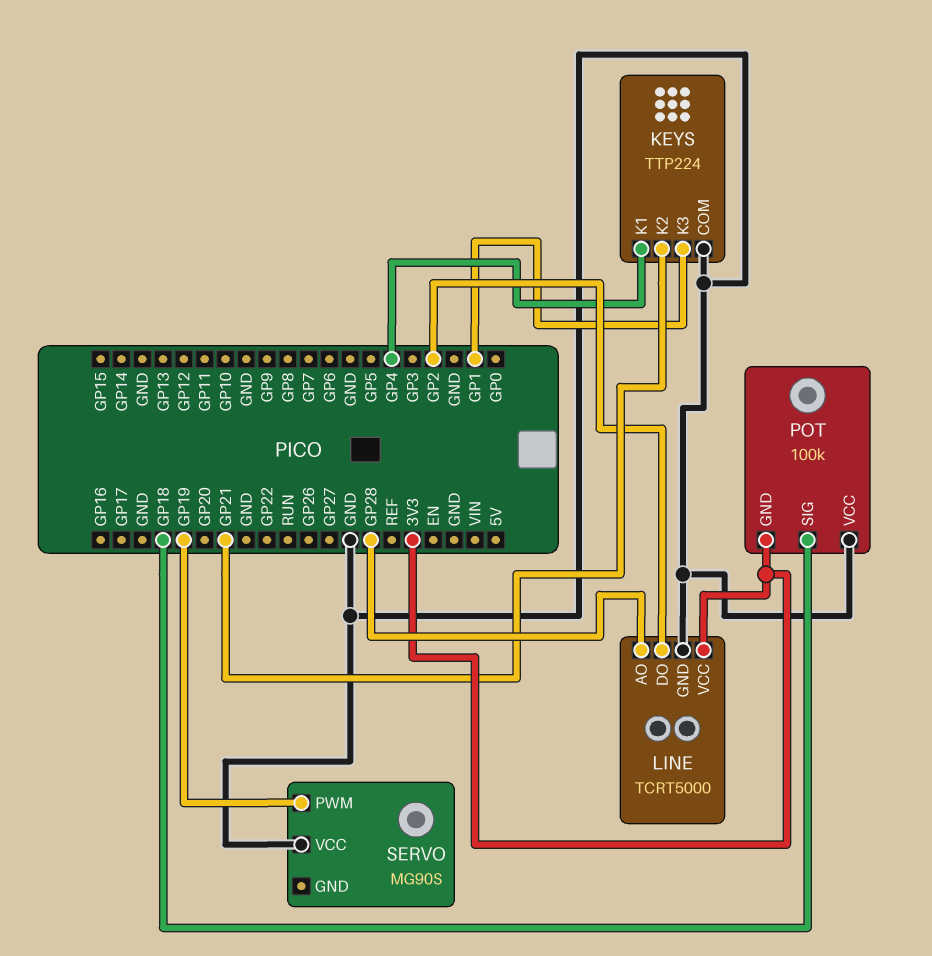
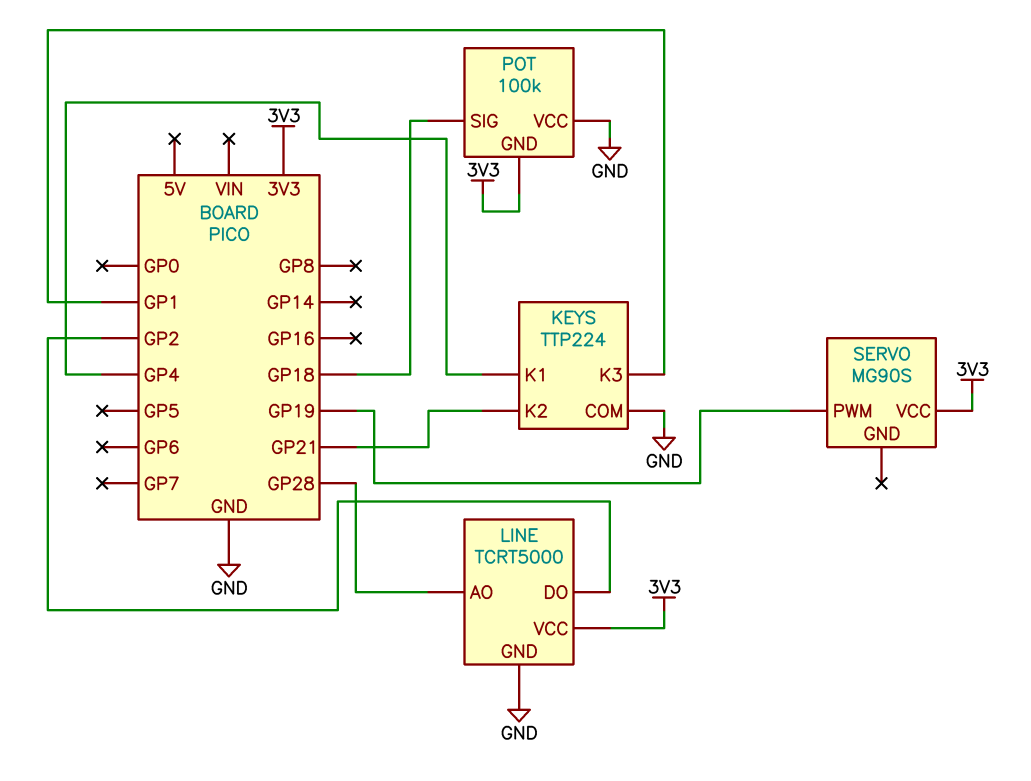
SERVO pin VCC: GND -> 3V3

